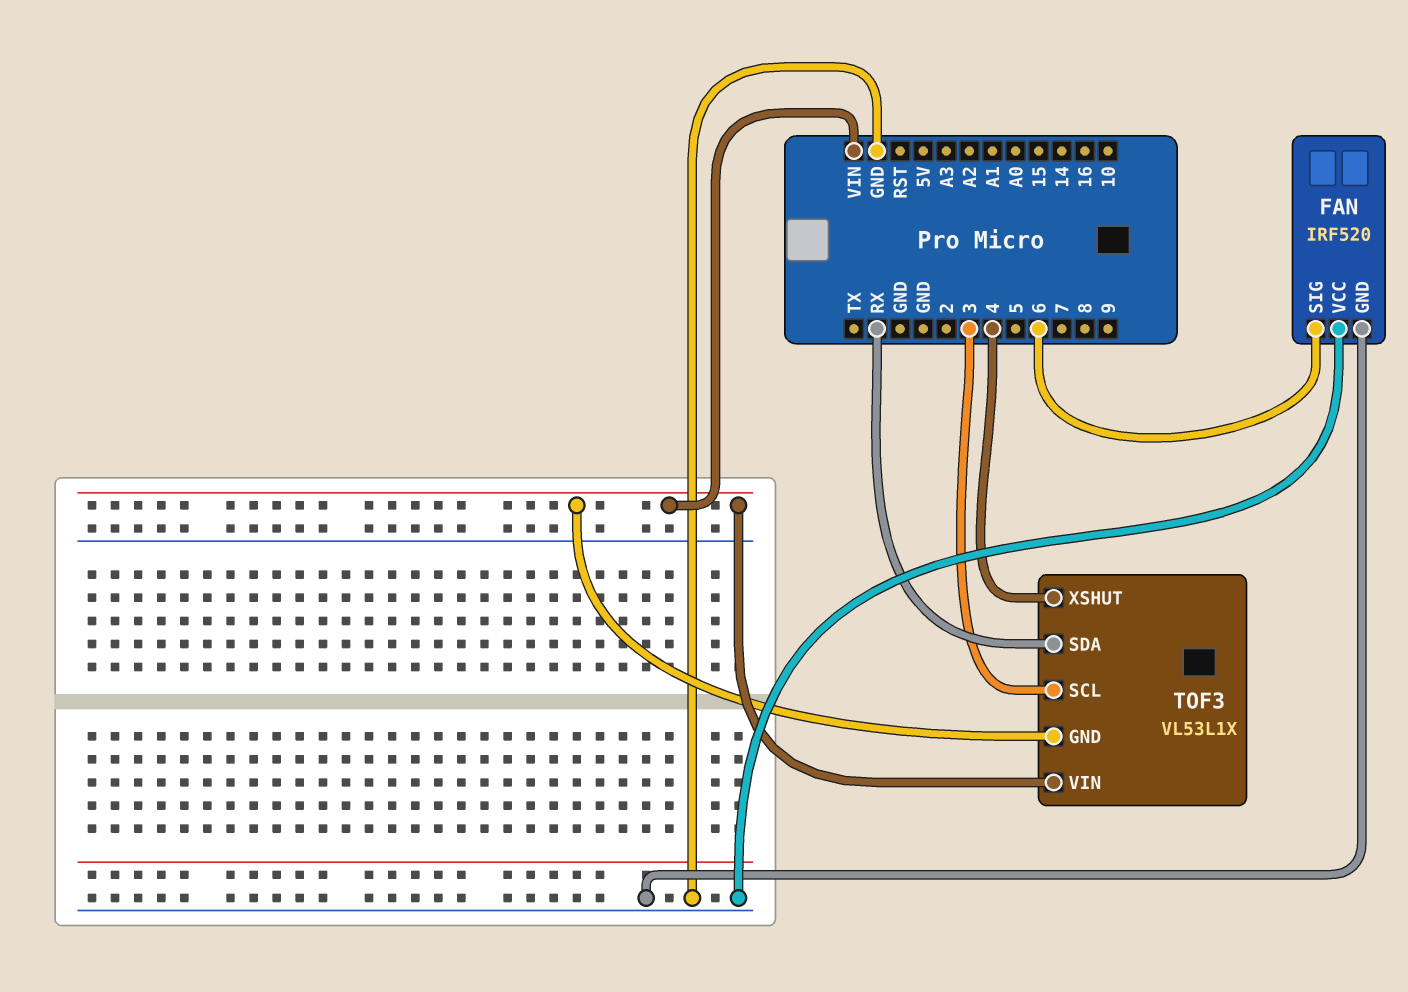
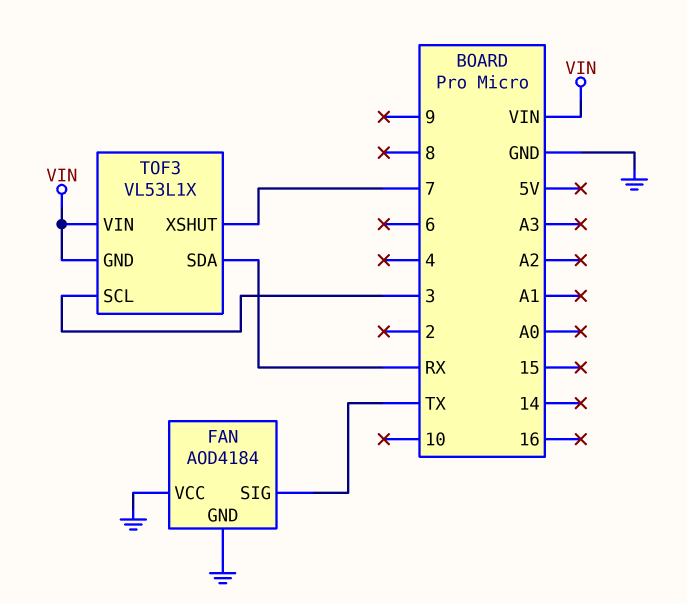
FAN: IRF520 -> AOD4184
FAN pin SIG: 6 -> TX
TOF3 pin XSHUT: 4 -> 7

